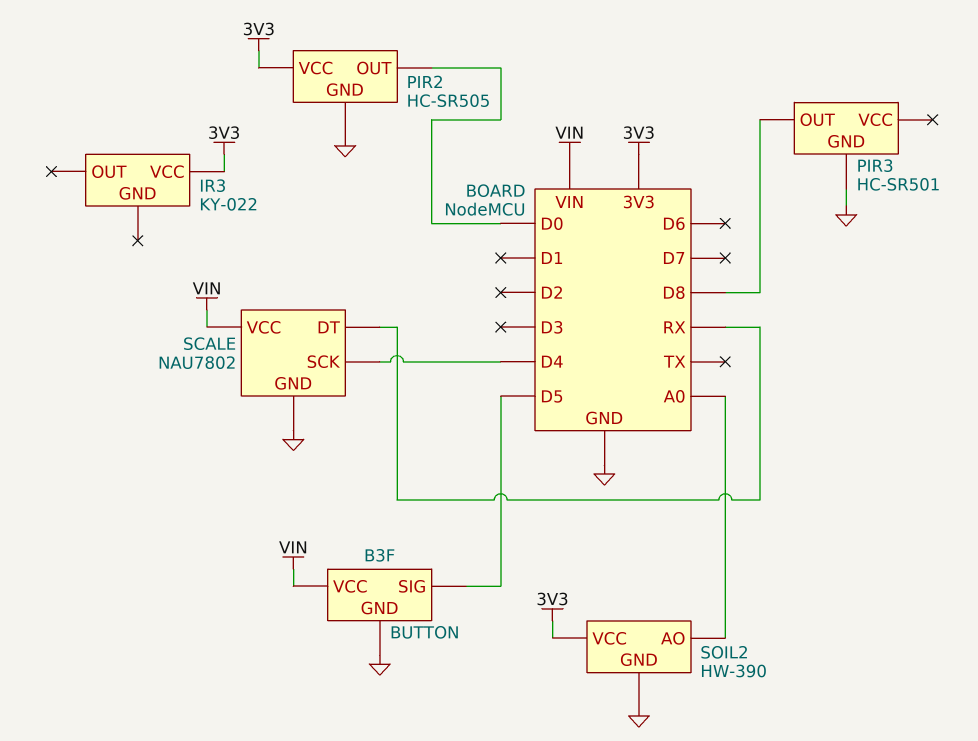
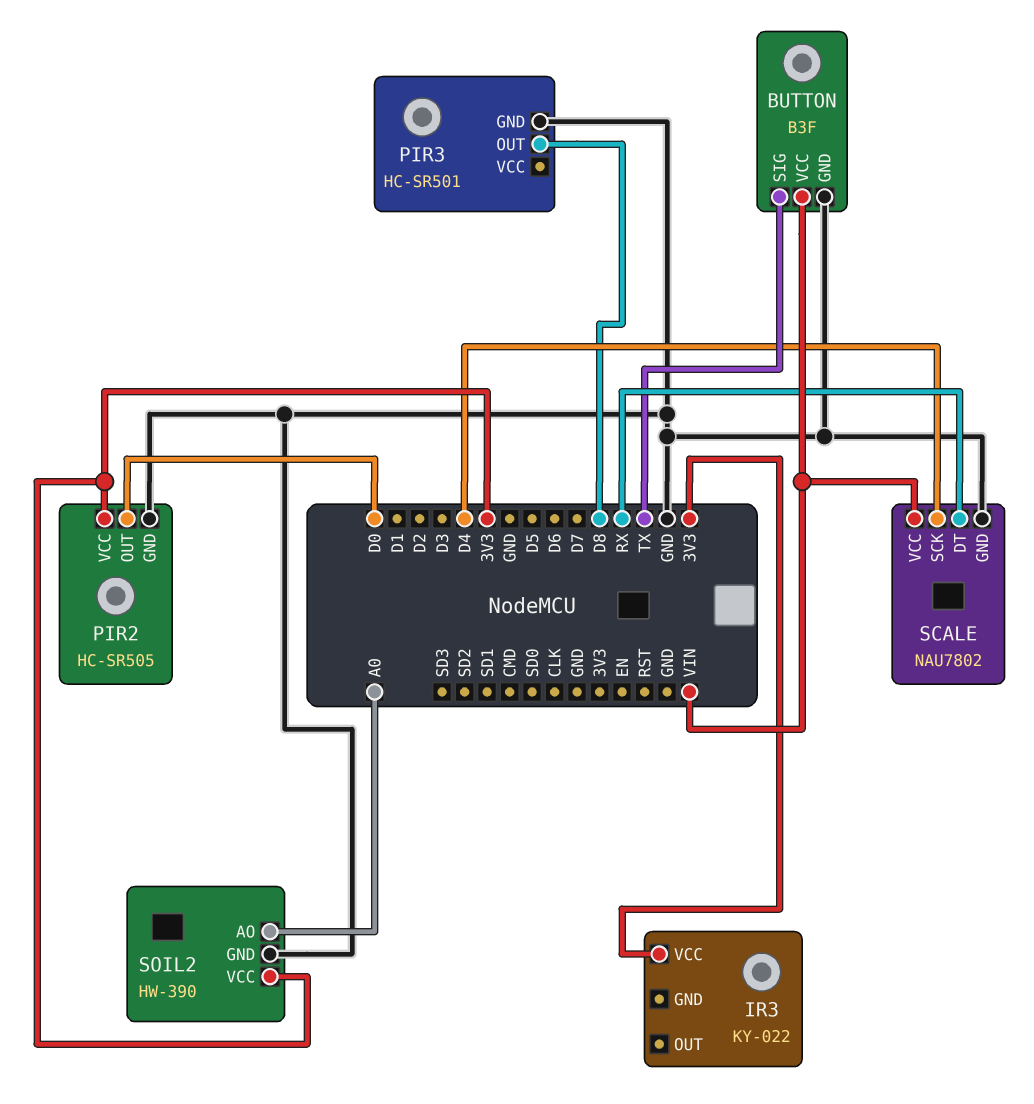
BUTTON pin SIG: D5 -> TX

